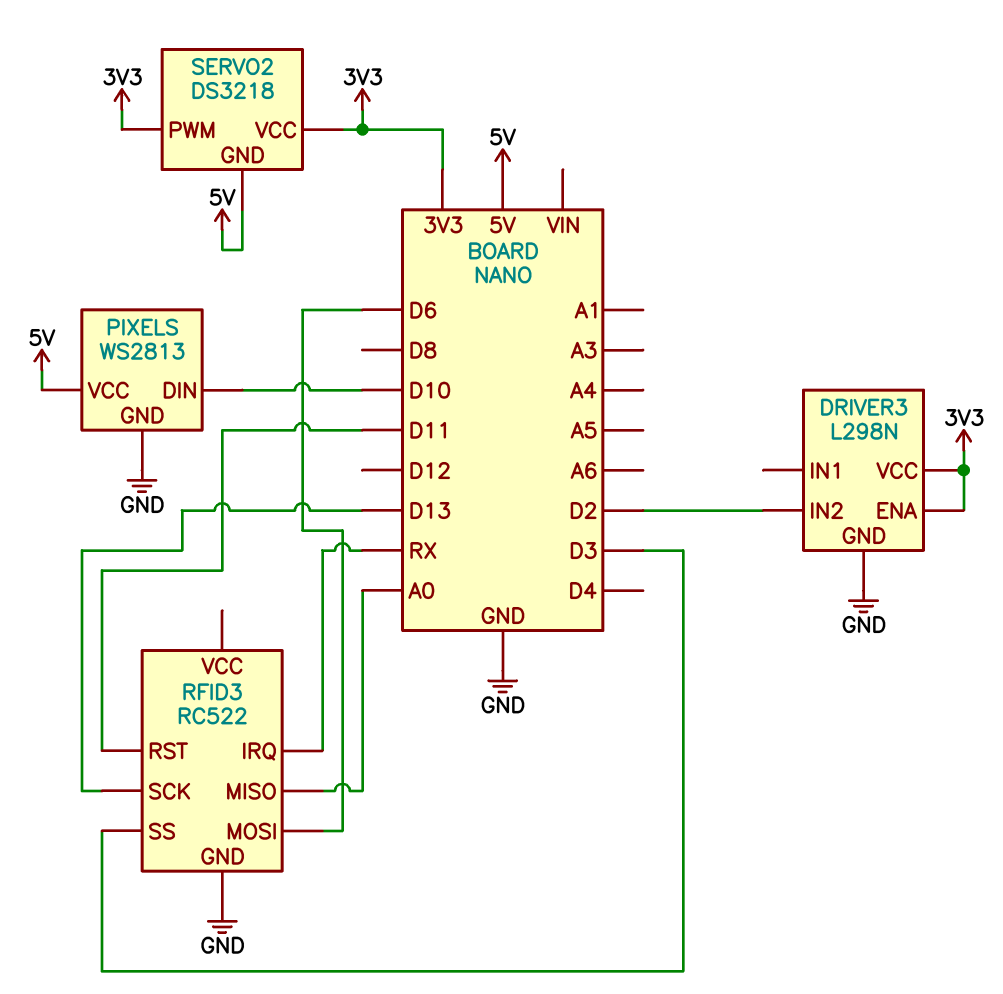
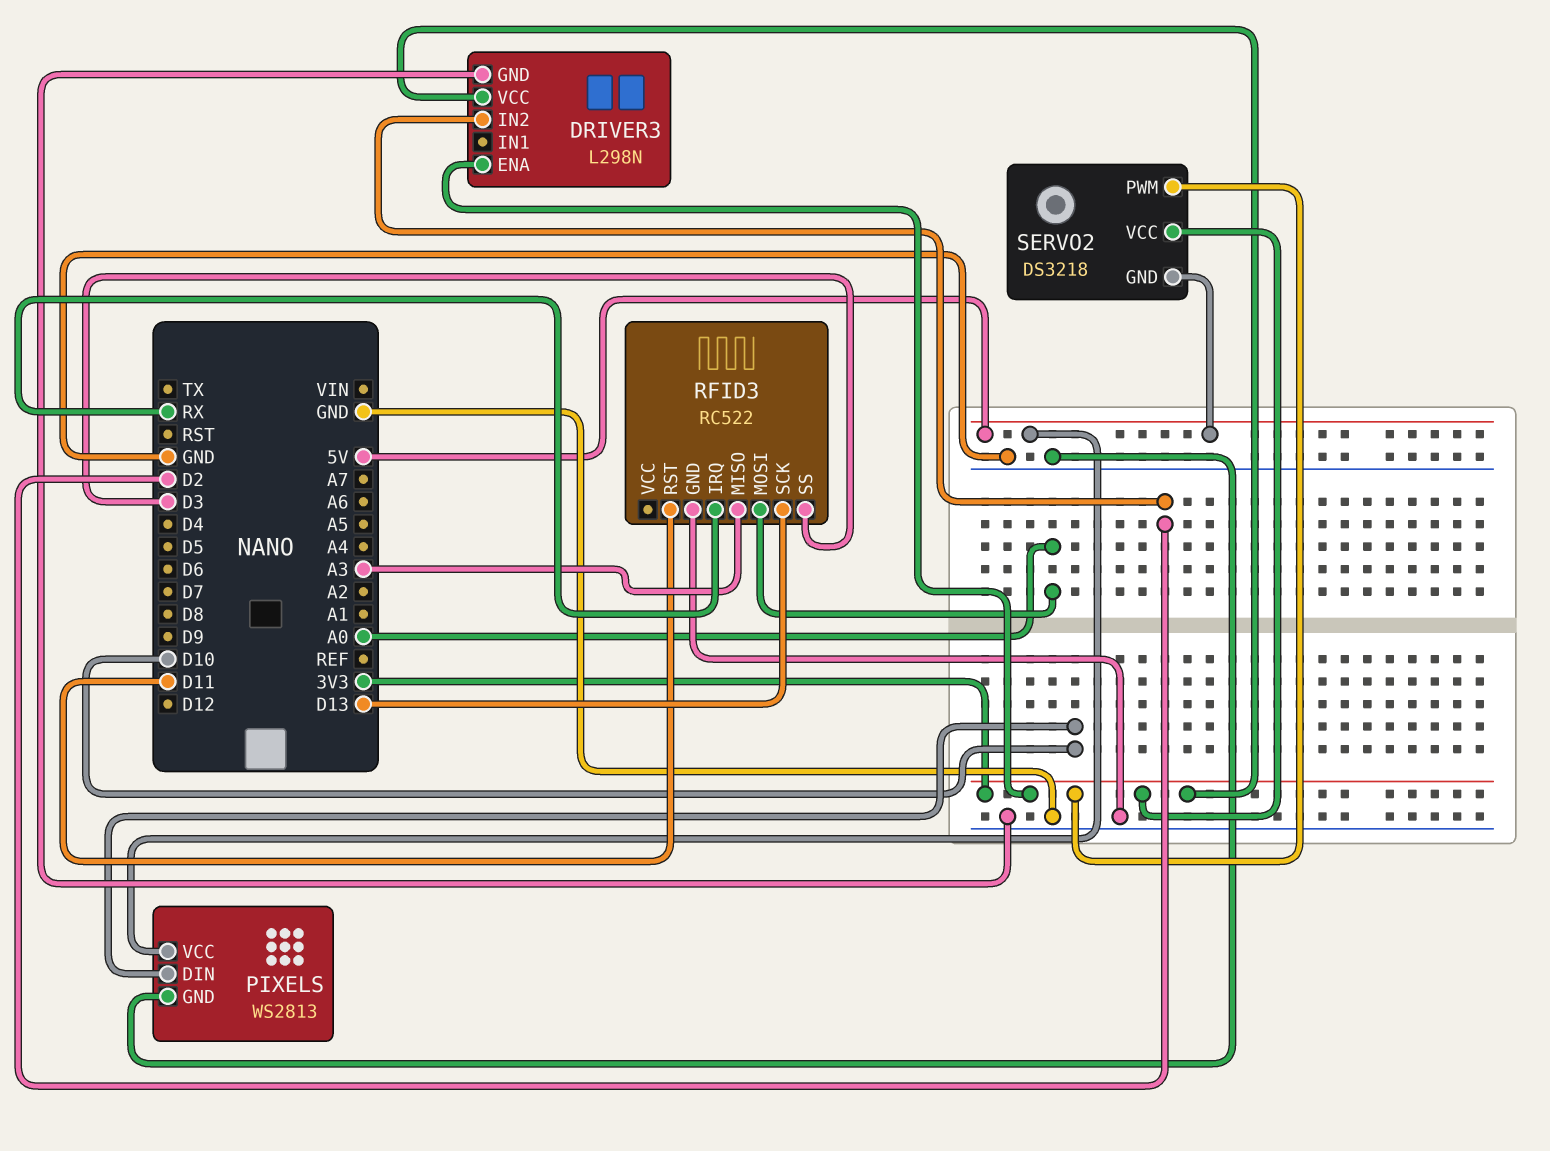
RFID3 pin MISO: A0 -> A3
RFID3 pin MOSI: D6 -> A0

